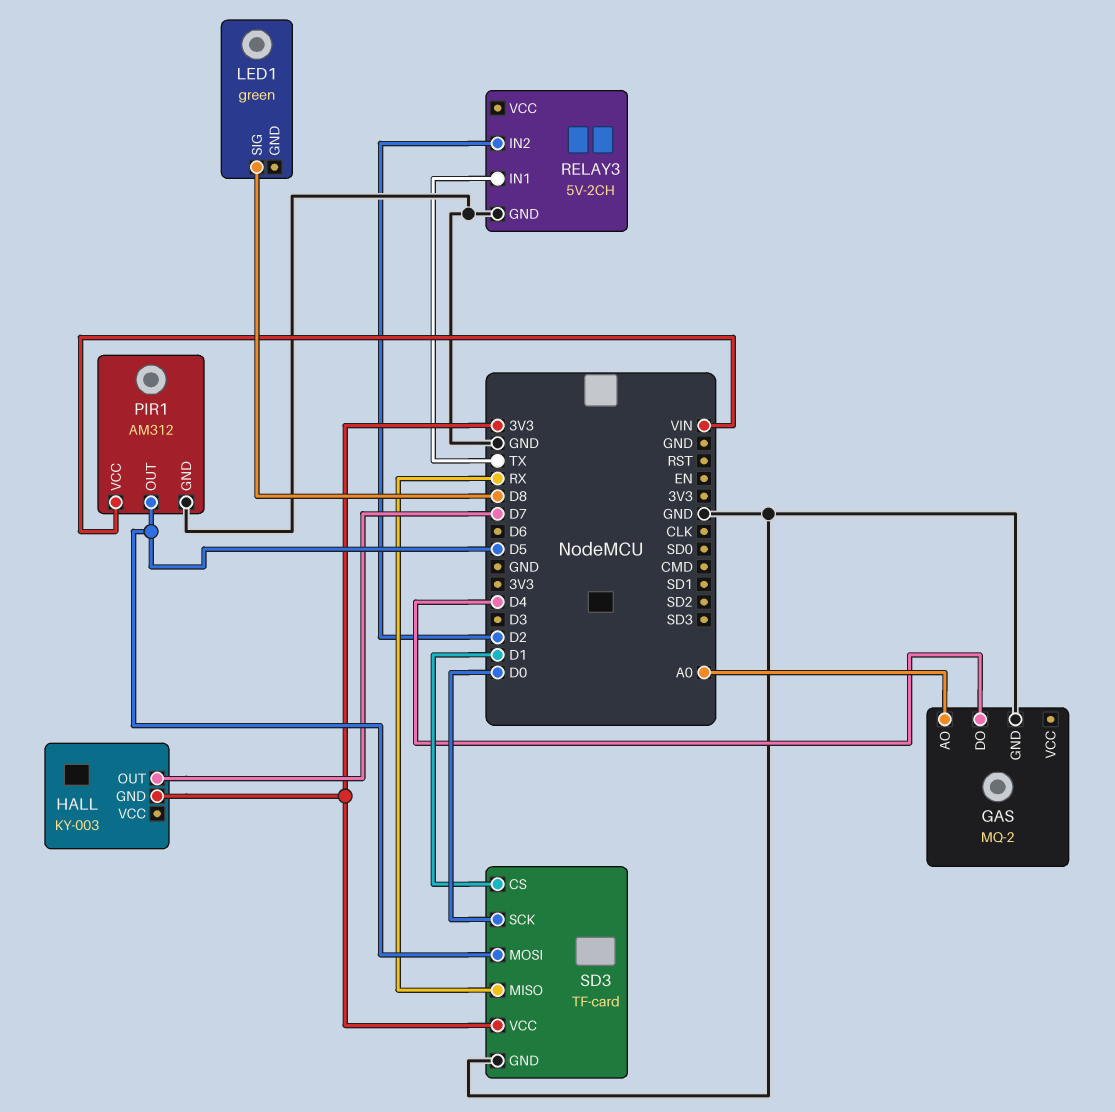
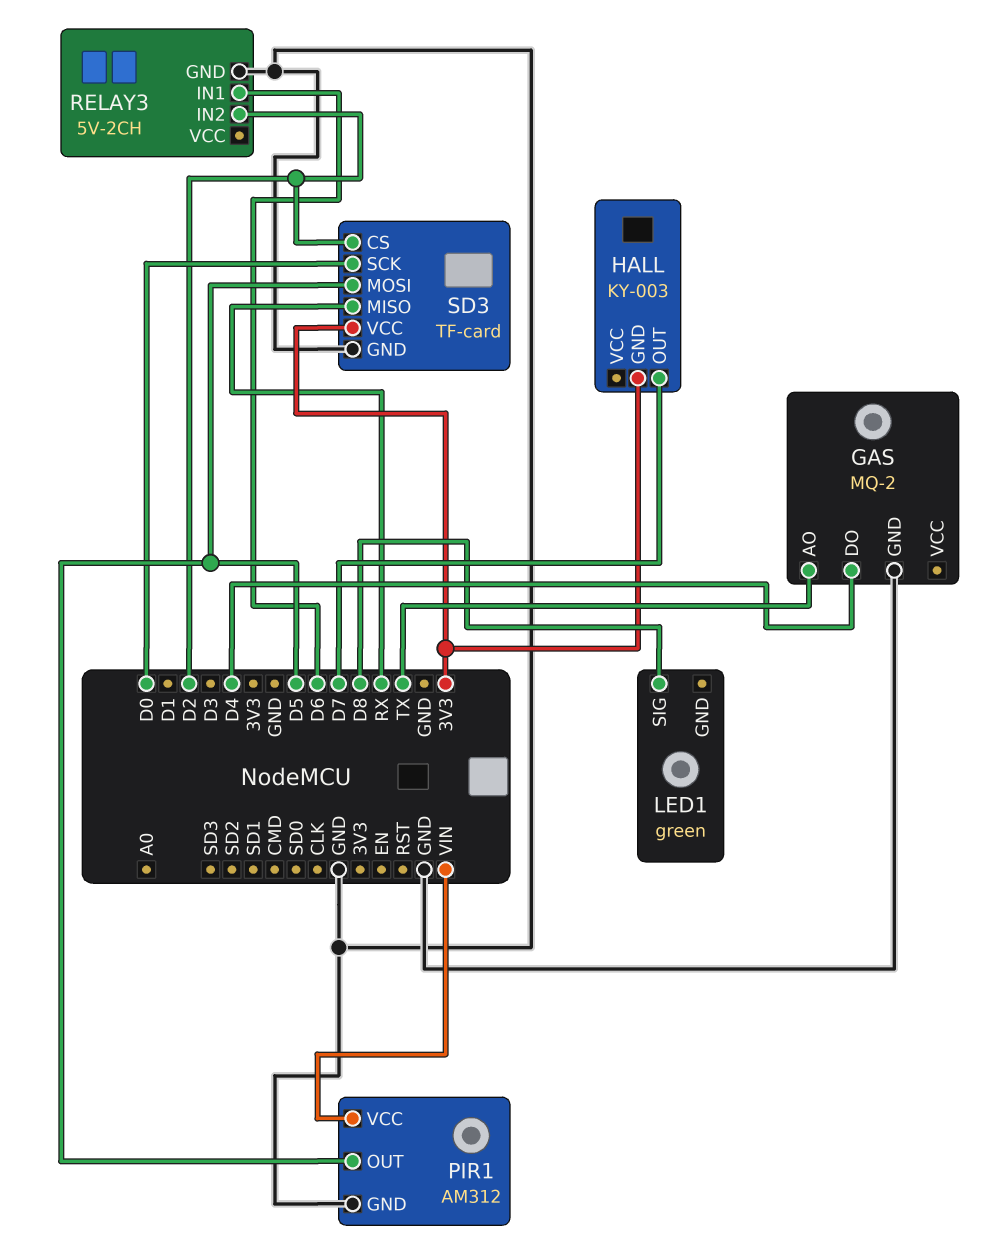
GAS pin AO: A0 -> TX
RELAY3 pin IN1: TX -> D6
SD3 pin CS: D1 -> D2

